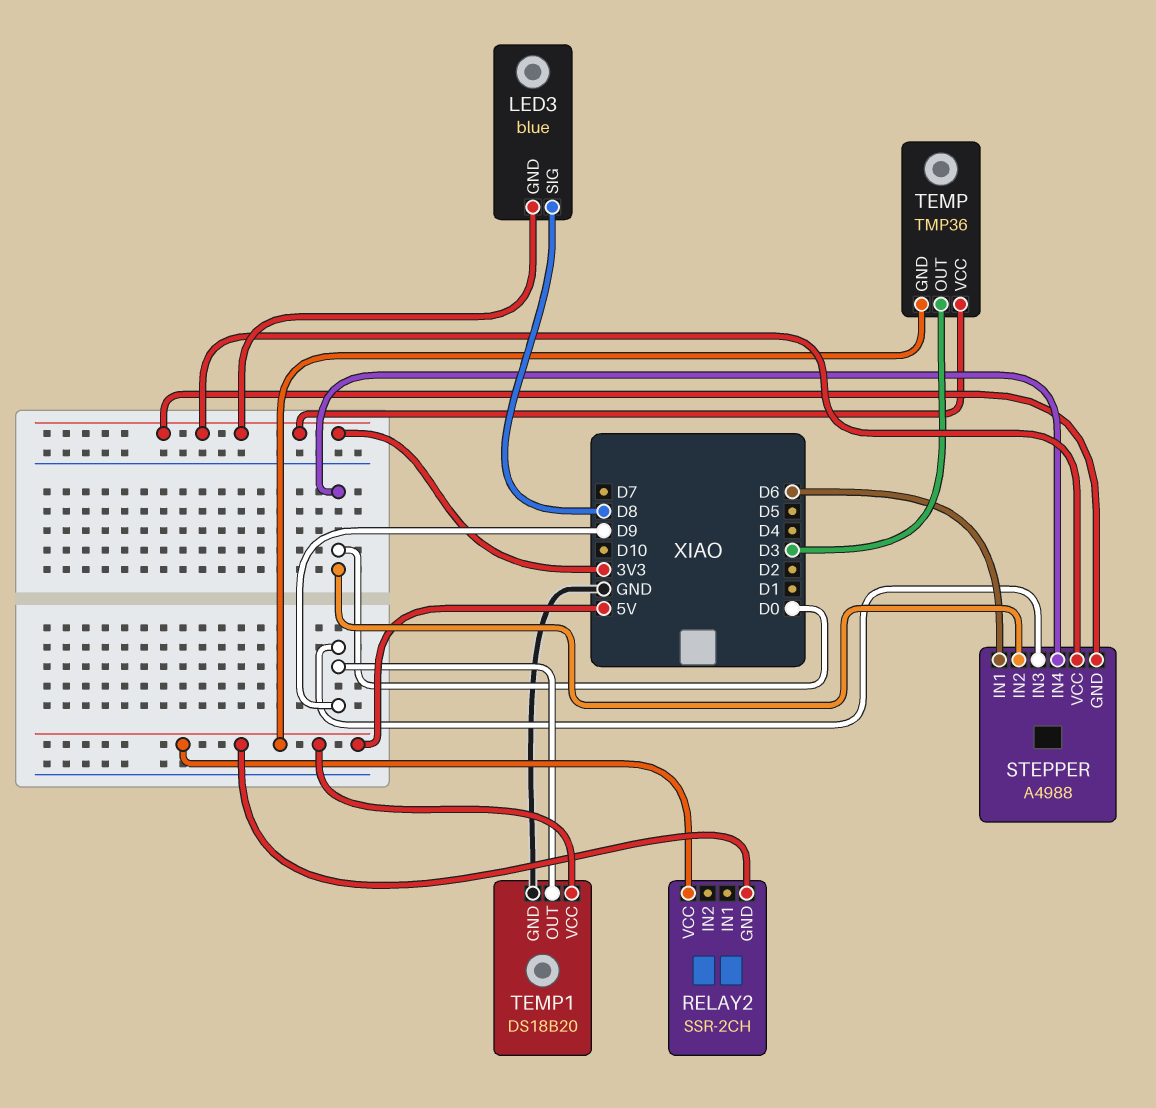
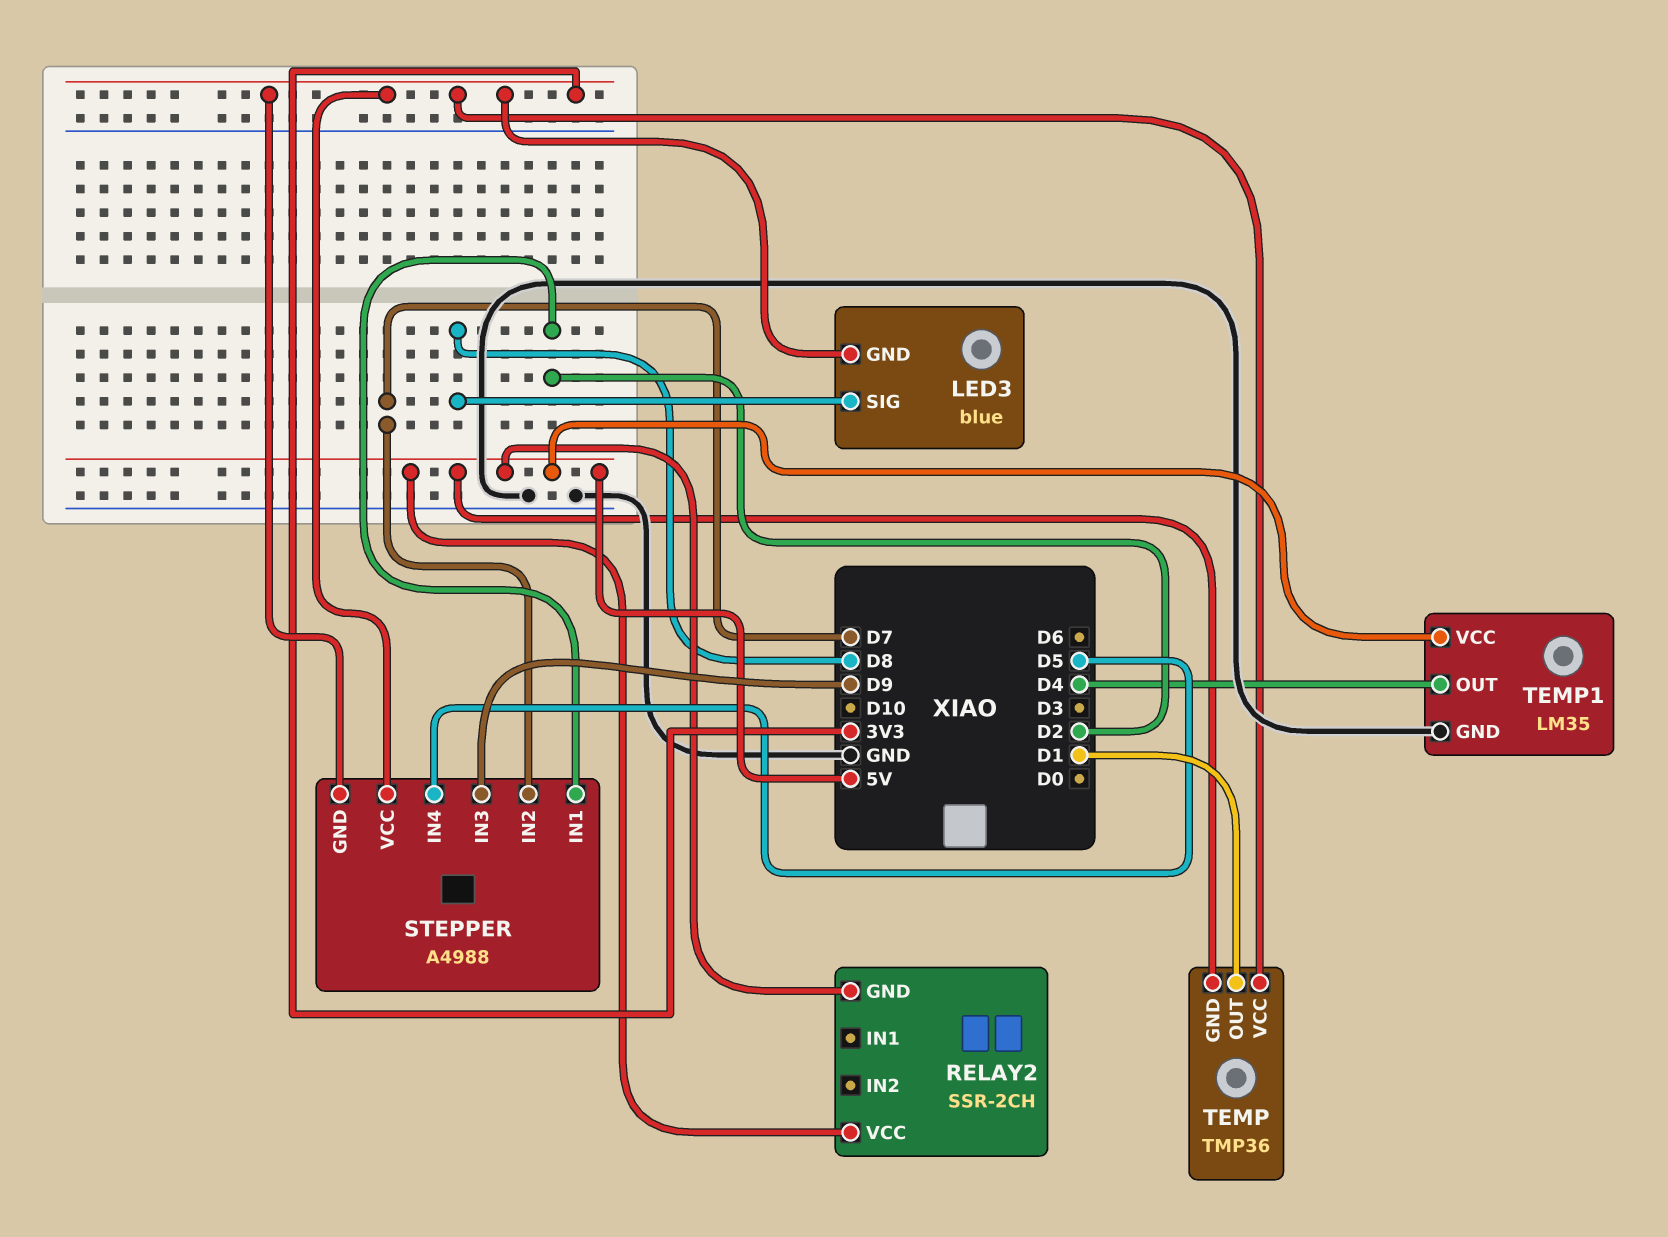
STEPPER pin IN1: D6 -> D2
STEPPER pin IN2: D0 -> D7
STEPPER pin IN4: D0 -> D5
TEMP pin OUT: D3 -> D1
TEMP1: DS18B20 -> LM35
TEMP1 pin OUT: D9 -> D4

